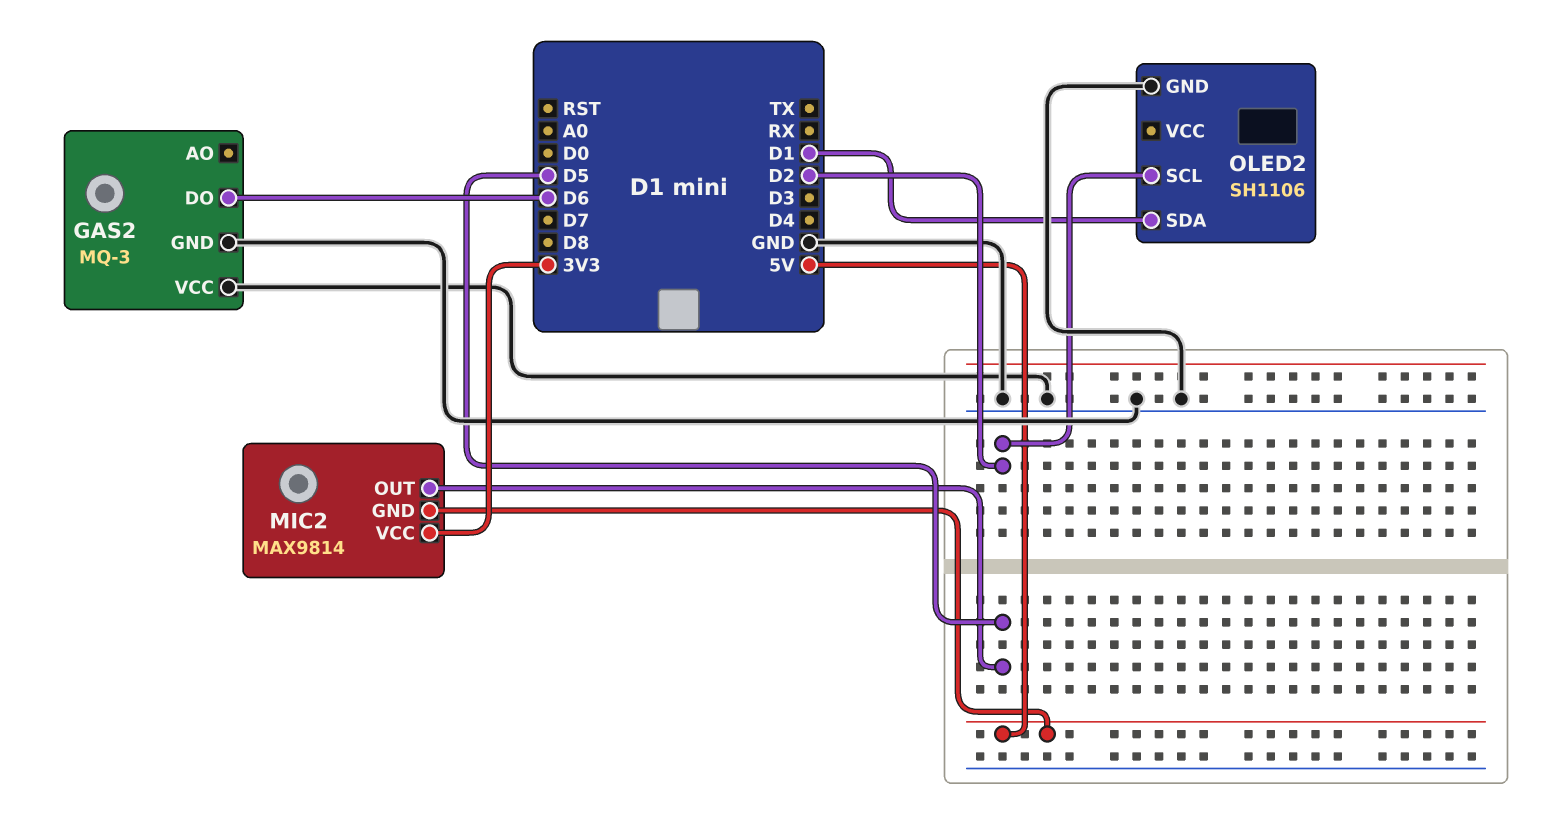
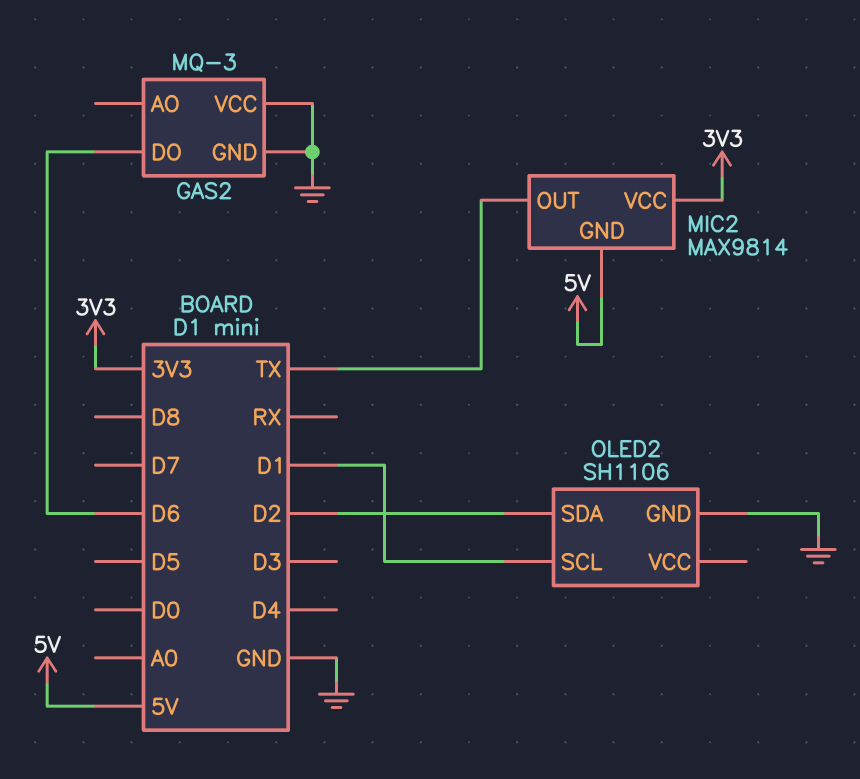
MIC2 pin OUT: D5 -> TX
OLED2 pin SCL: D2 -> D1
OLED2 pin SDA: D1 -> D2

